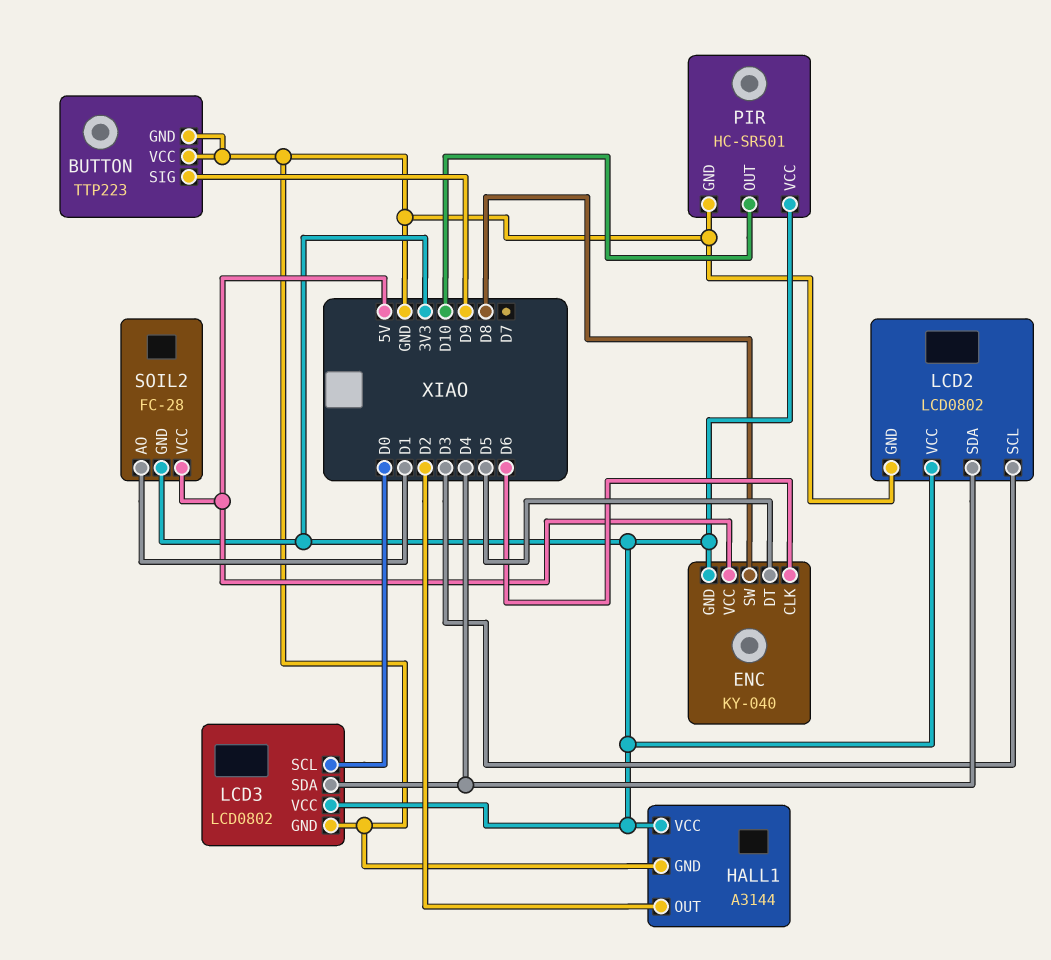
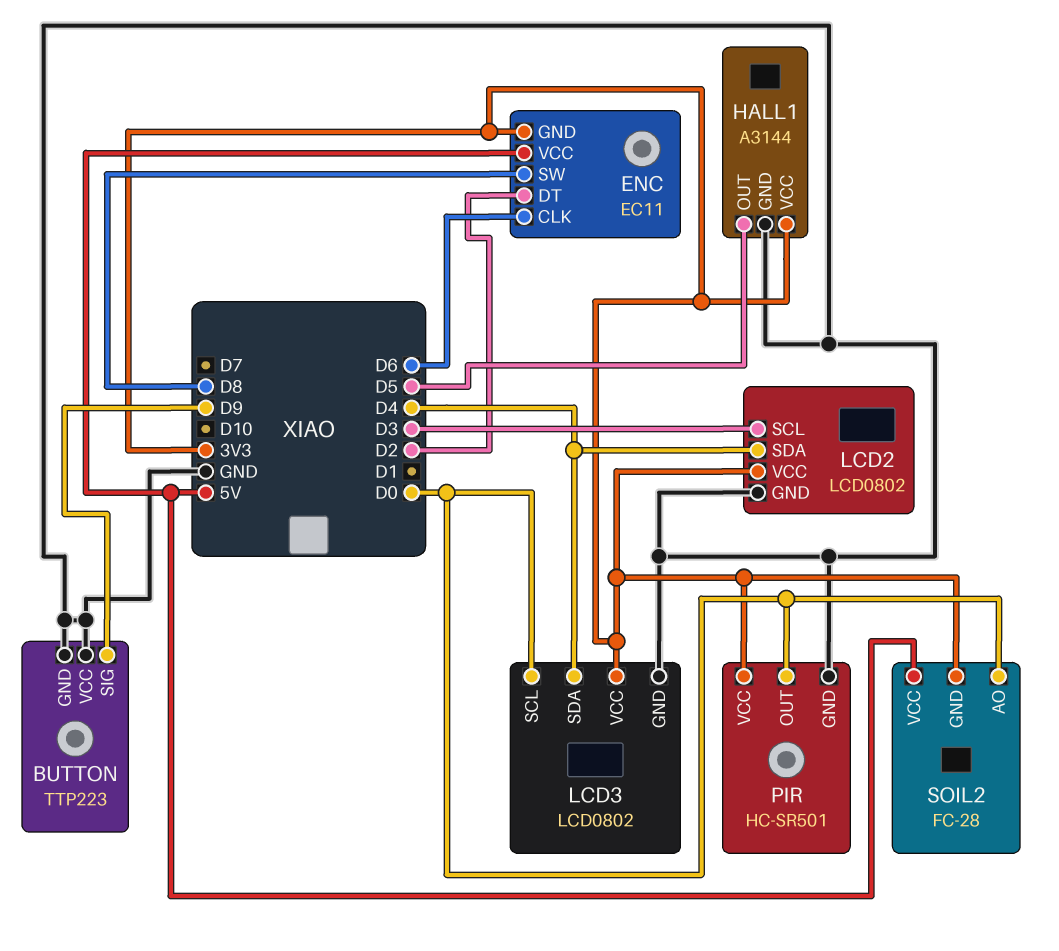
ENC: KY-040 -> EC11
ENC pin DT: D5 -> D2
HALL1 pin OUT: D2 -> D5
PIR pin OUT: D10 -> D0
SOIL2 pin AO: D1 -> D0

